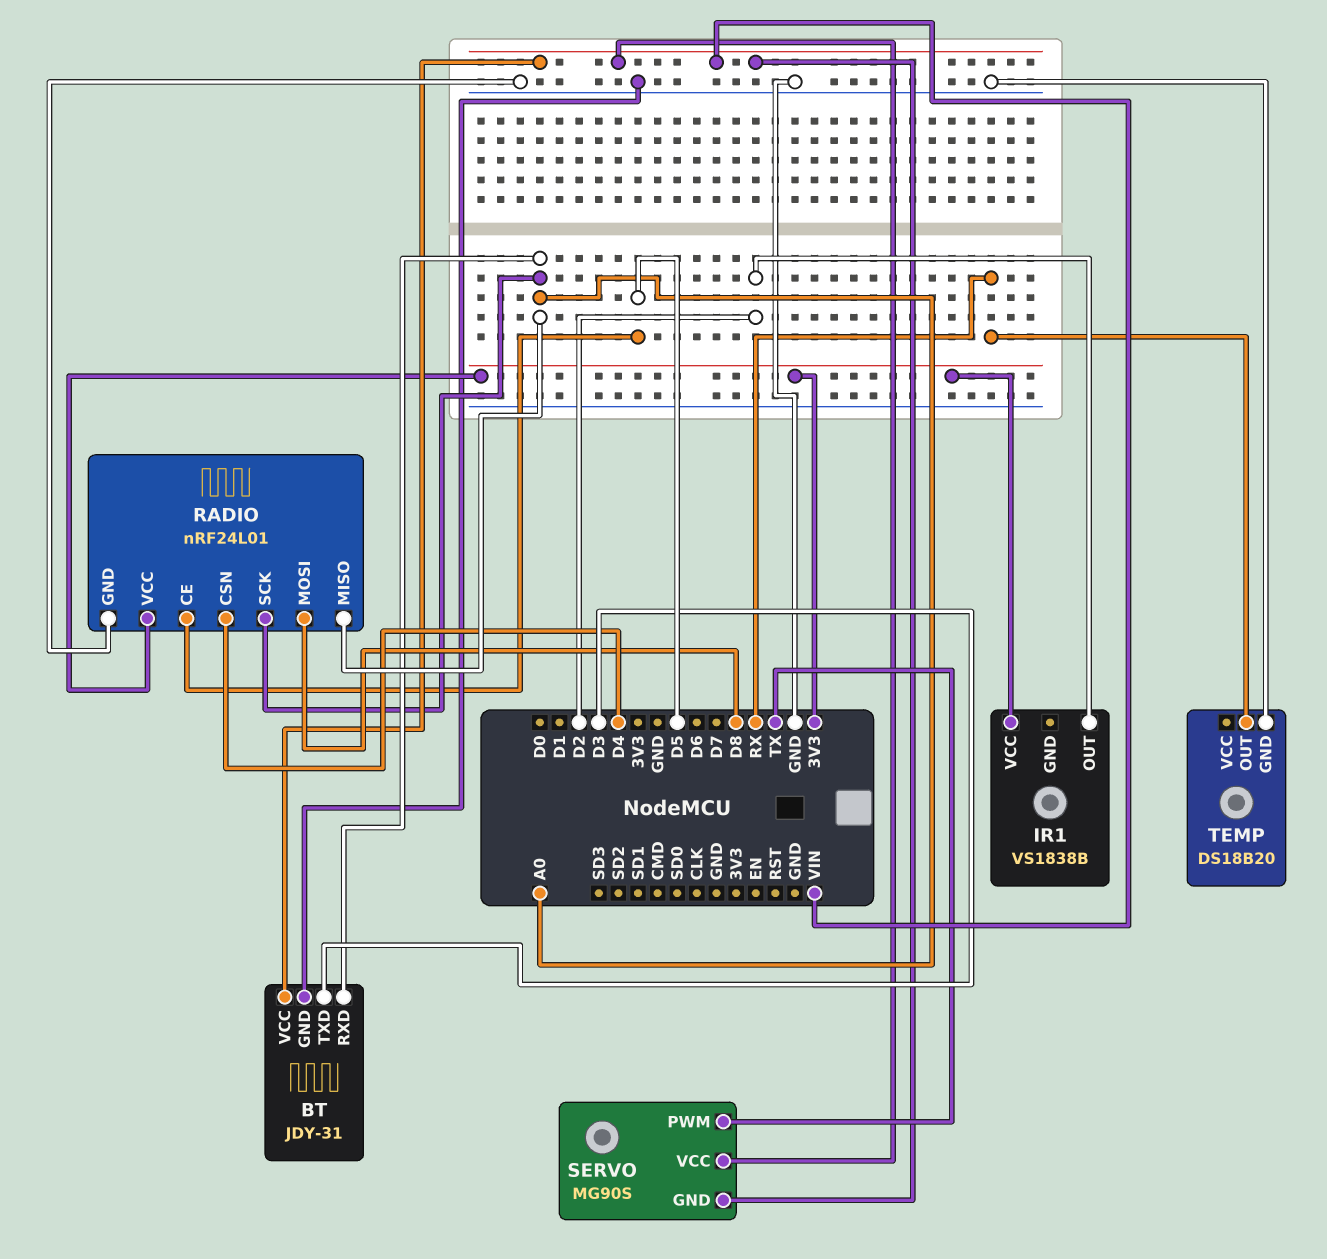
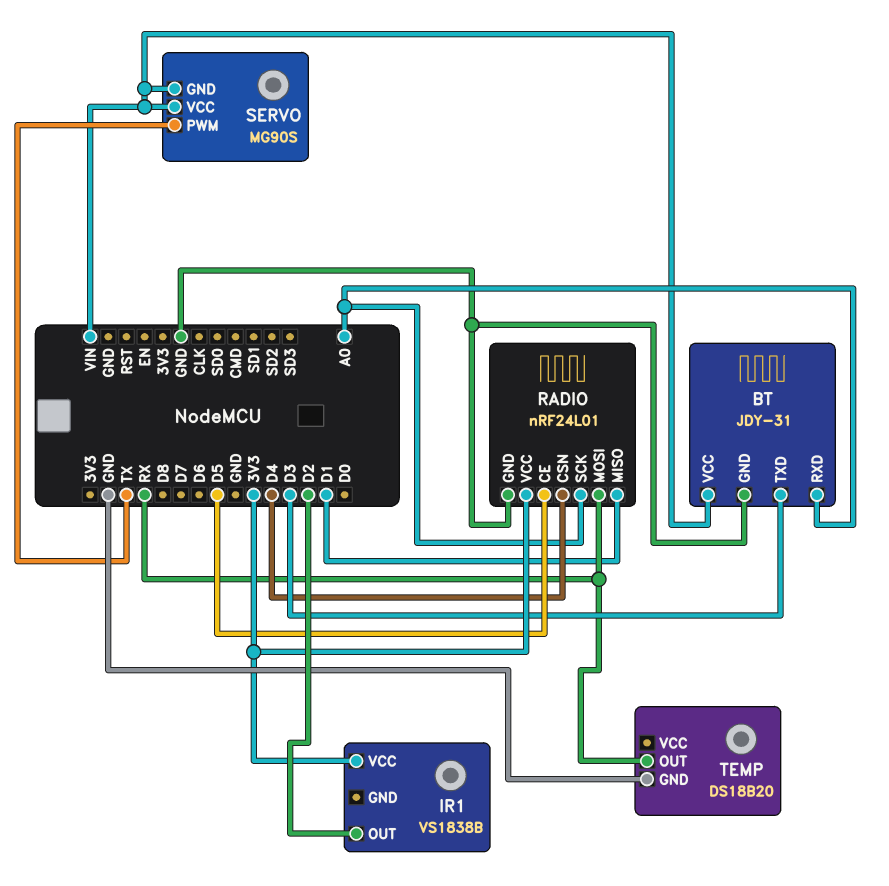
RADIO pin MISO: A0 -> D1
RADIO pin MOSI: D8 -> RX

